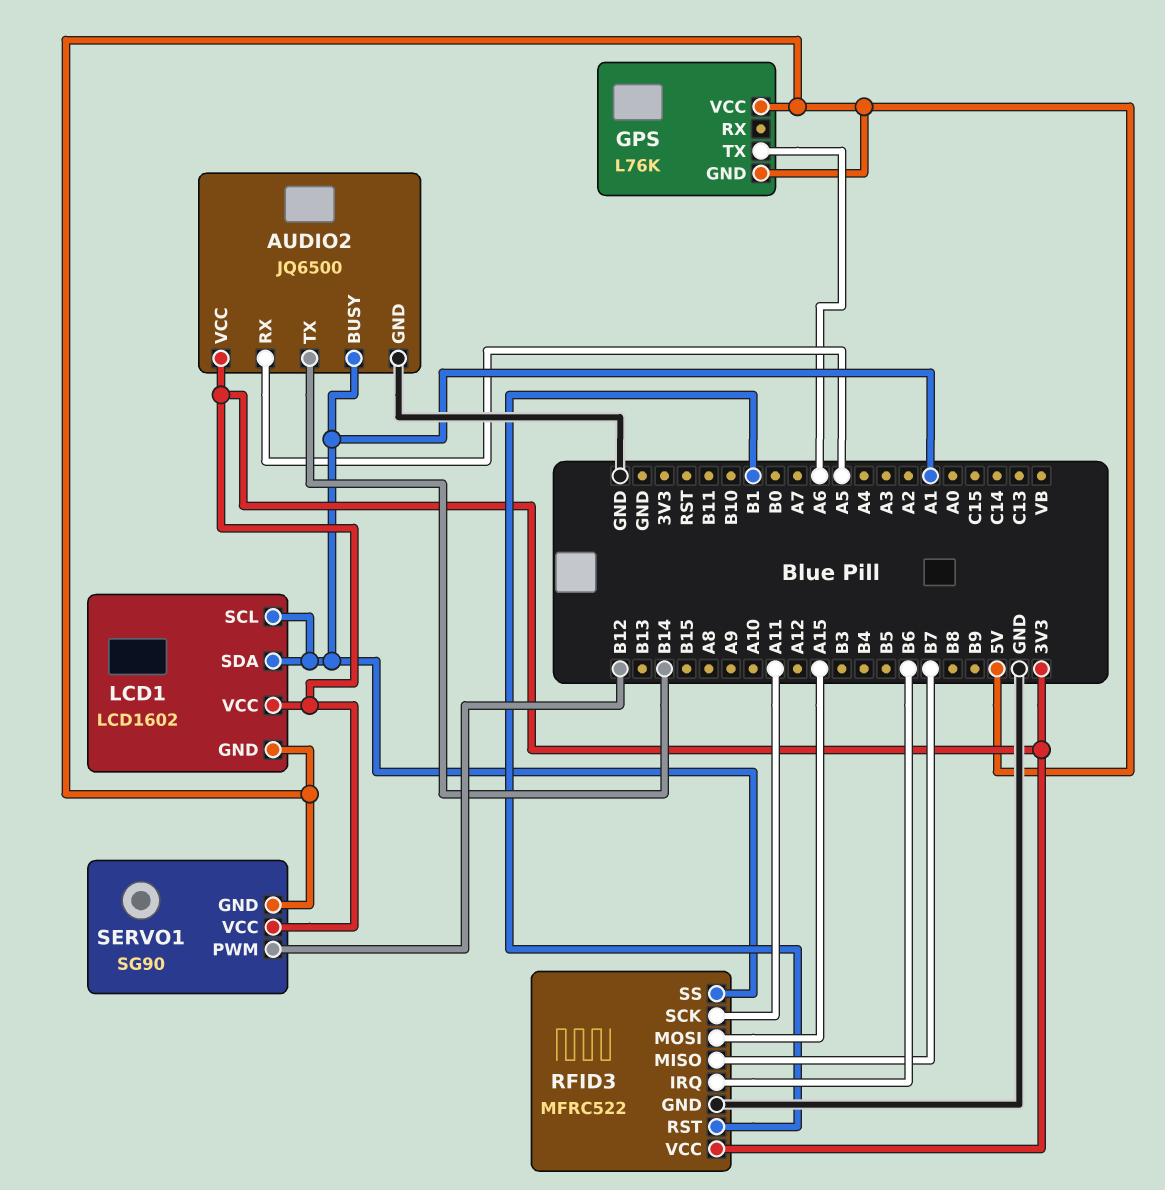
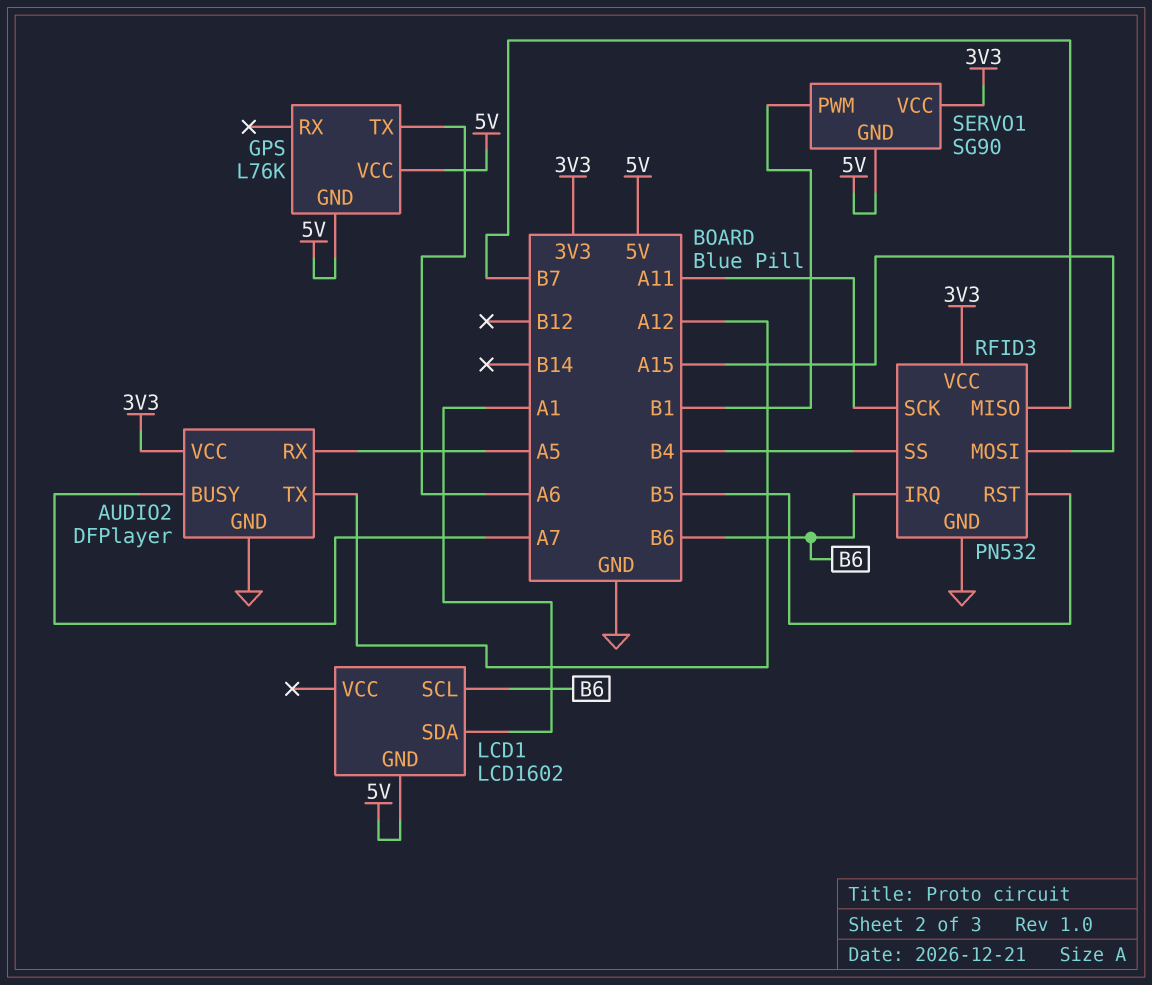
AUDIO2: JQ6500 -> DFPlayer
AUDIO2 pin BUSY: A1 -> A7
AUDIO2 pin TX: B14 -> A12
LCD1 pin SCL: A1 -> B6
LCD1 pin VCC: 3V3 -> none
RFID3: MFRC522 -> PN532
RFID3 pin RST: B1 -> B5
RFID3 pin SS: A1 -> B4
SERVO1 pin PWM: B12 -> B1

